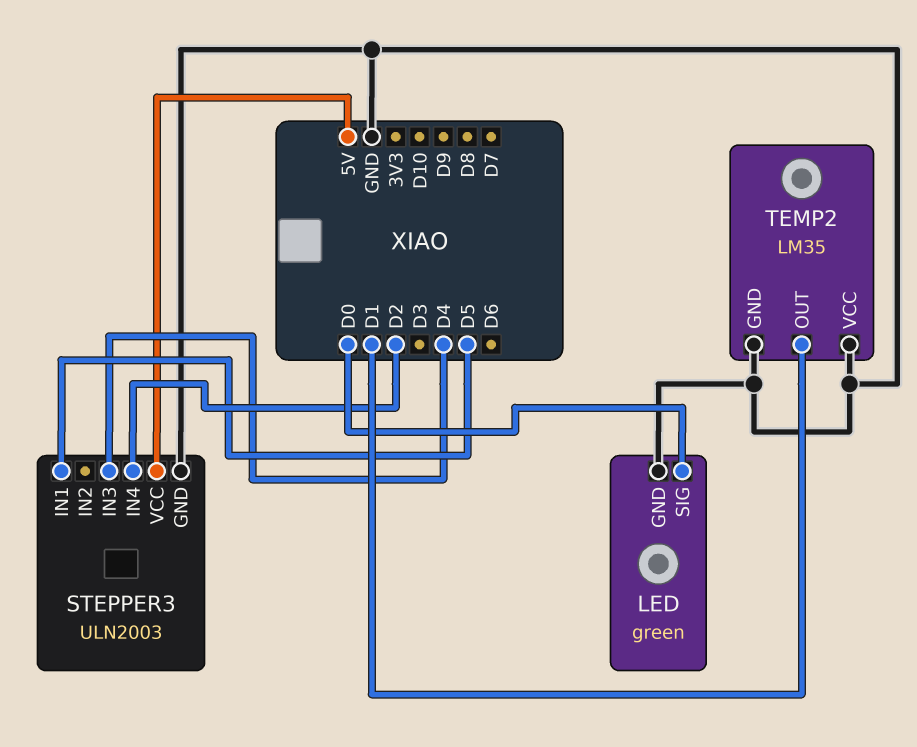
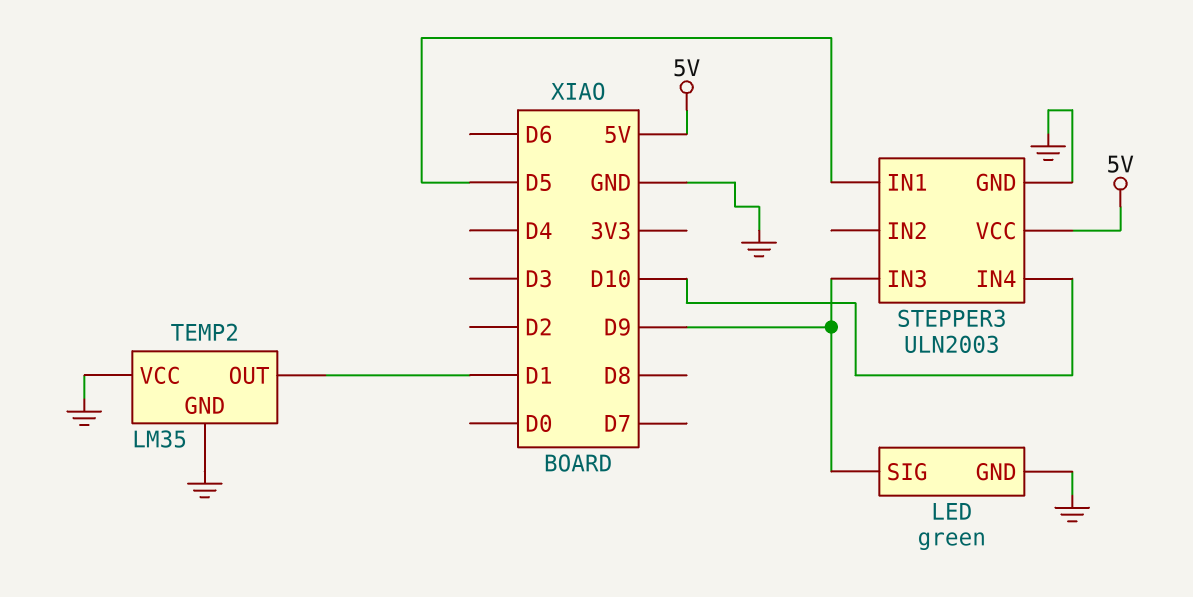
LED pin SIG: D0 -> D9
STEPPER3 pin IN3: D4 -> D9
STEPPER3 pin IN4: D2 -> D10

